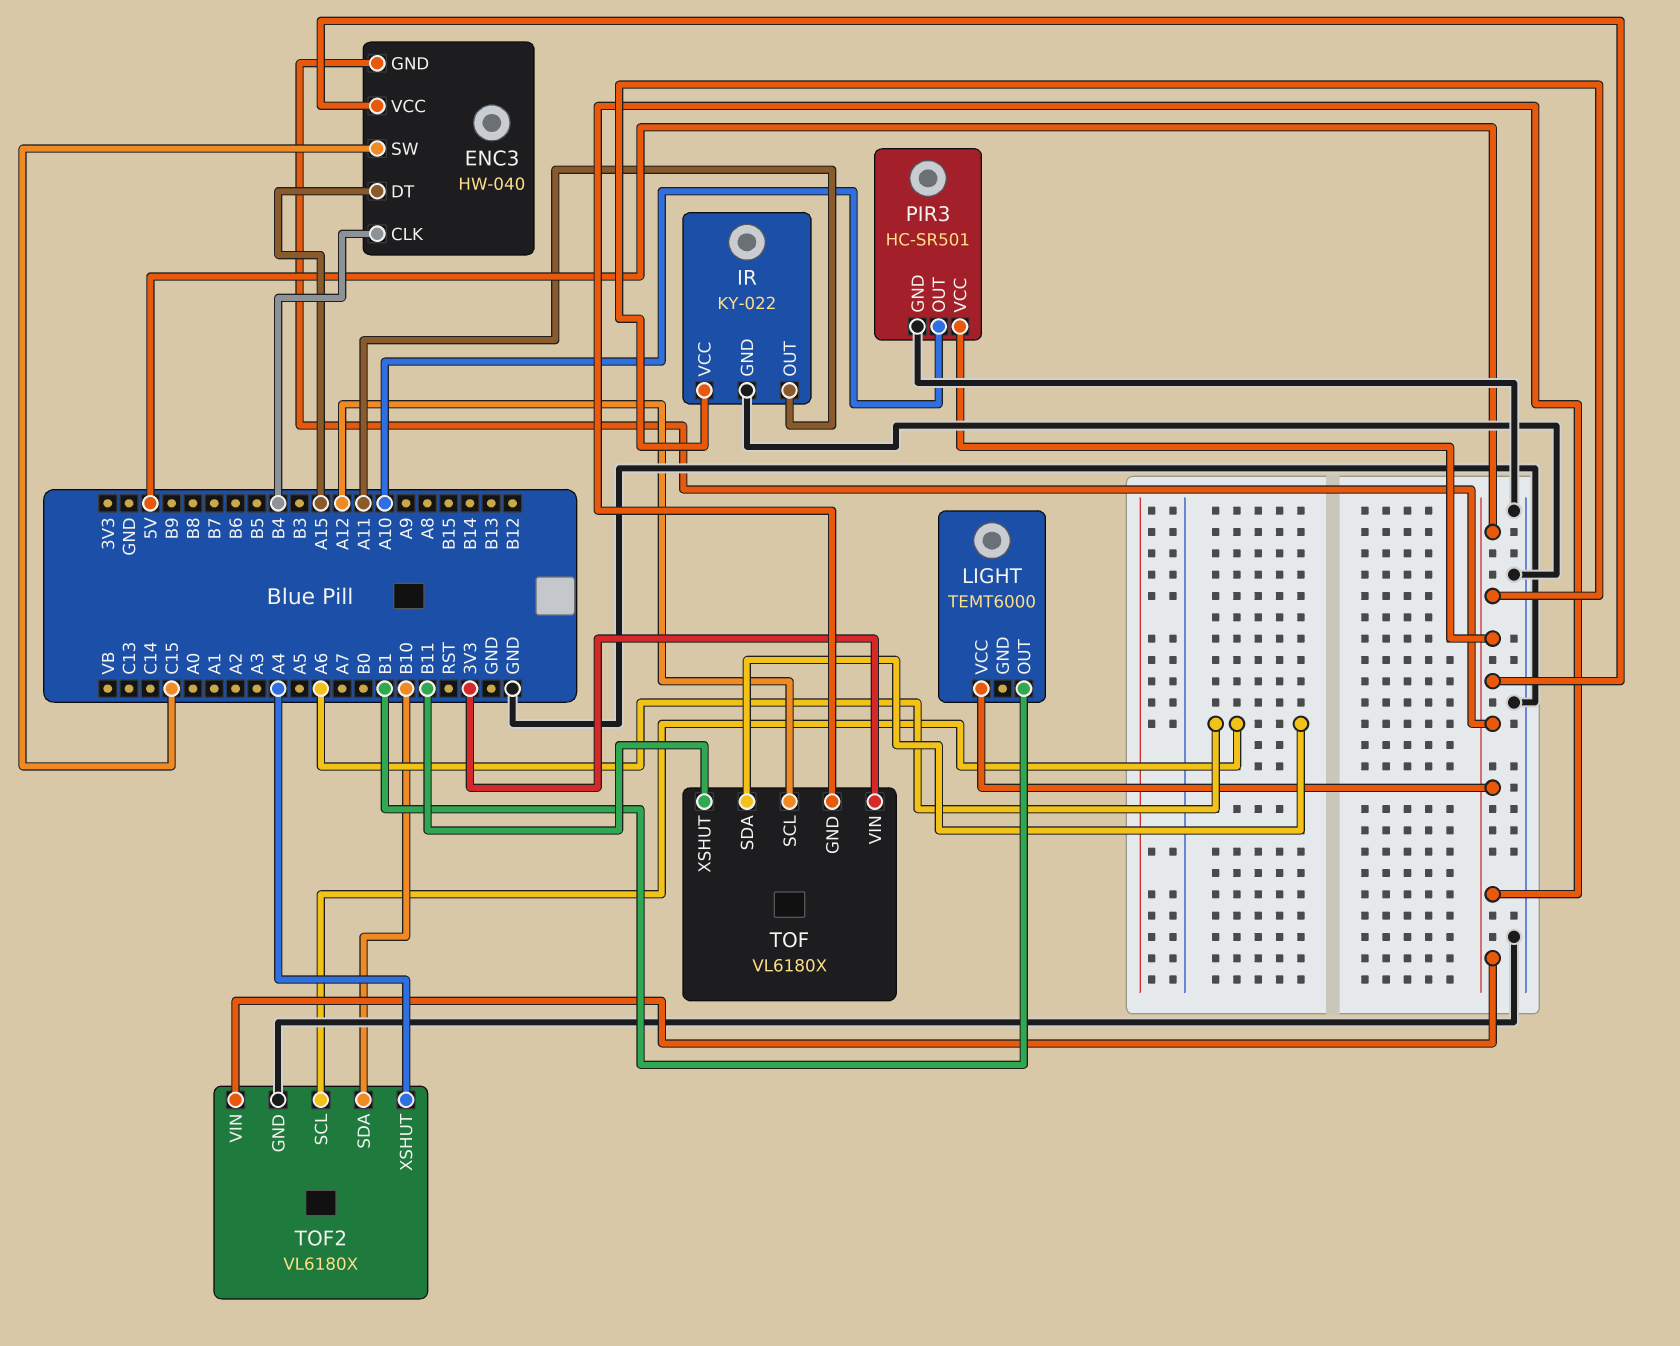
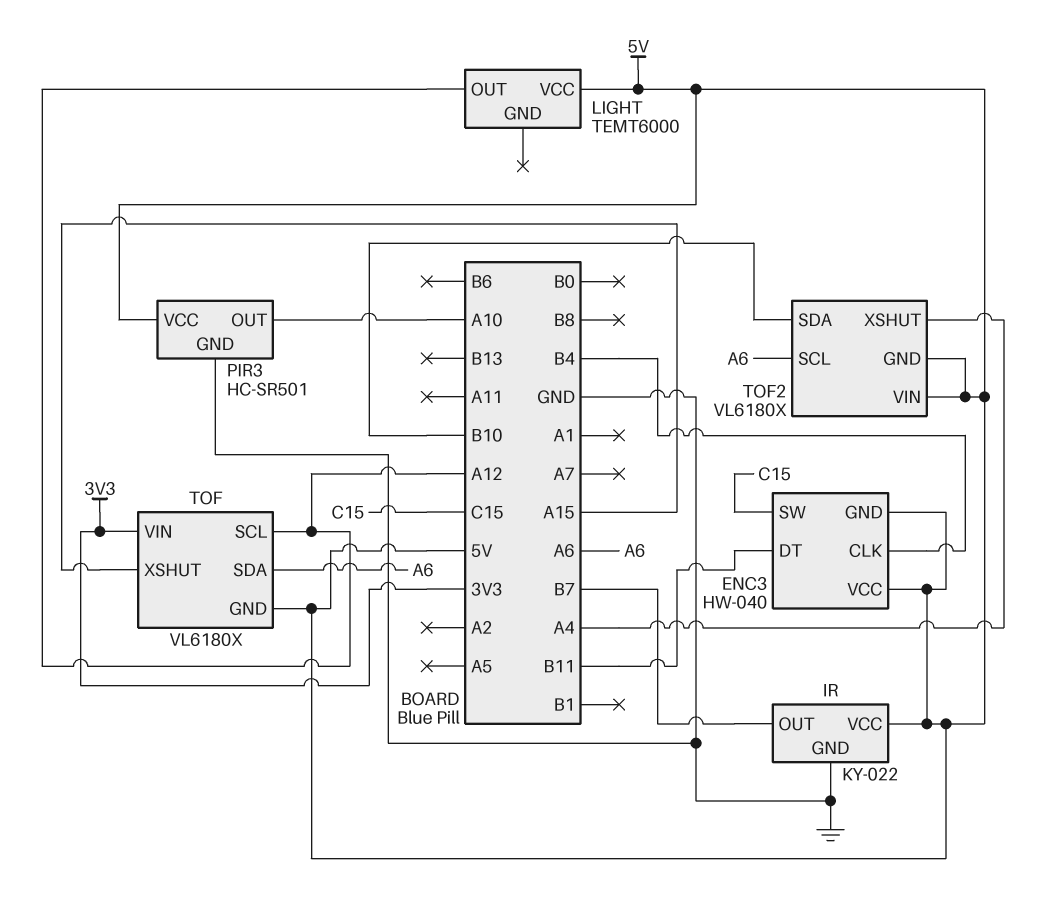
ENC3 pin DT: A15 -> B11
IR pin OUT: A11 -> B7
LIGHT pin OUT: B1 -> A12
TOF pin XSHUT: B11 -> A15
TOF2 pin GND: GND -> 5V

